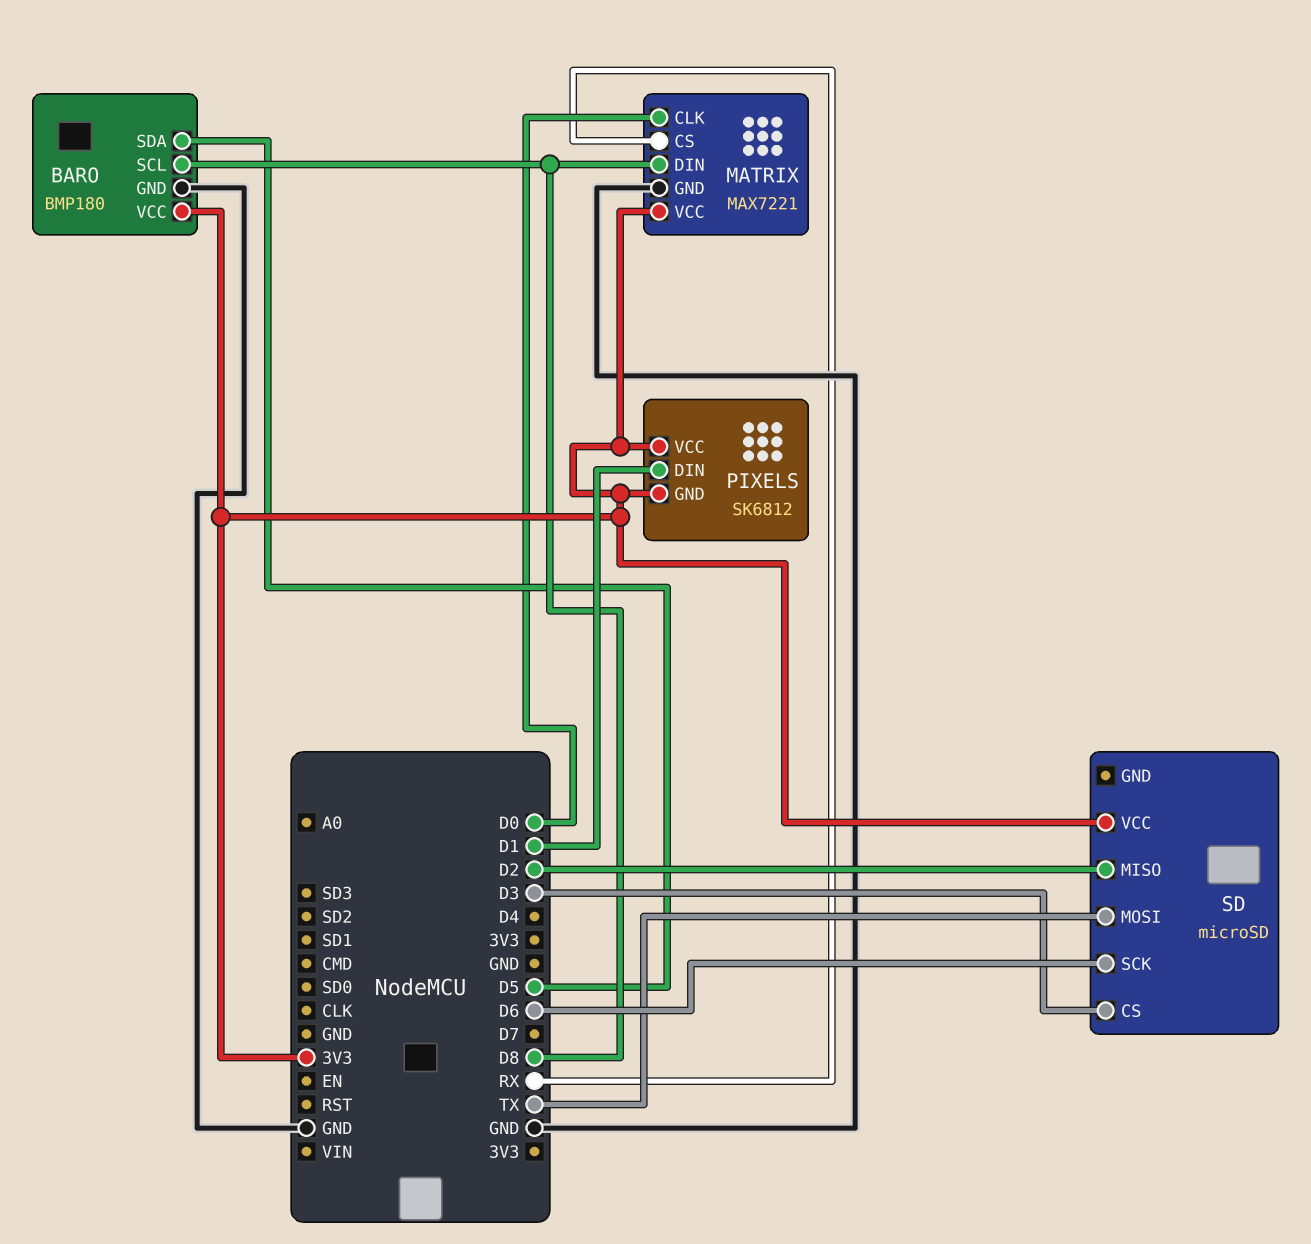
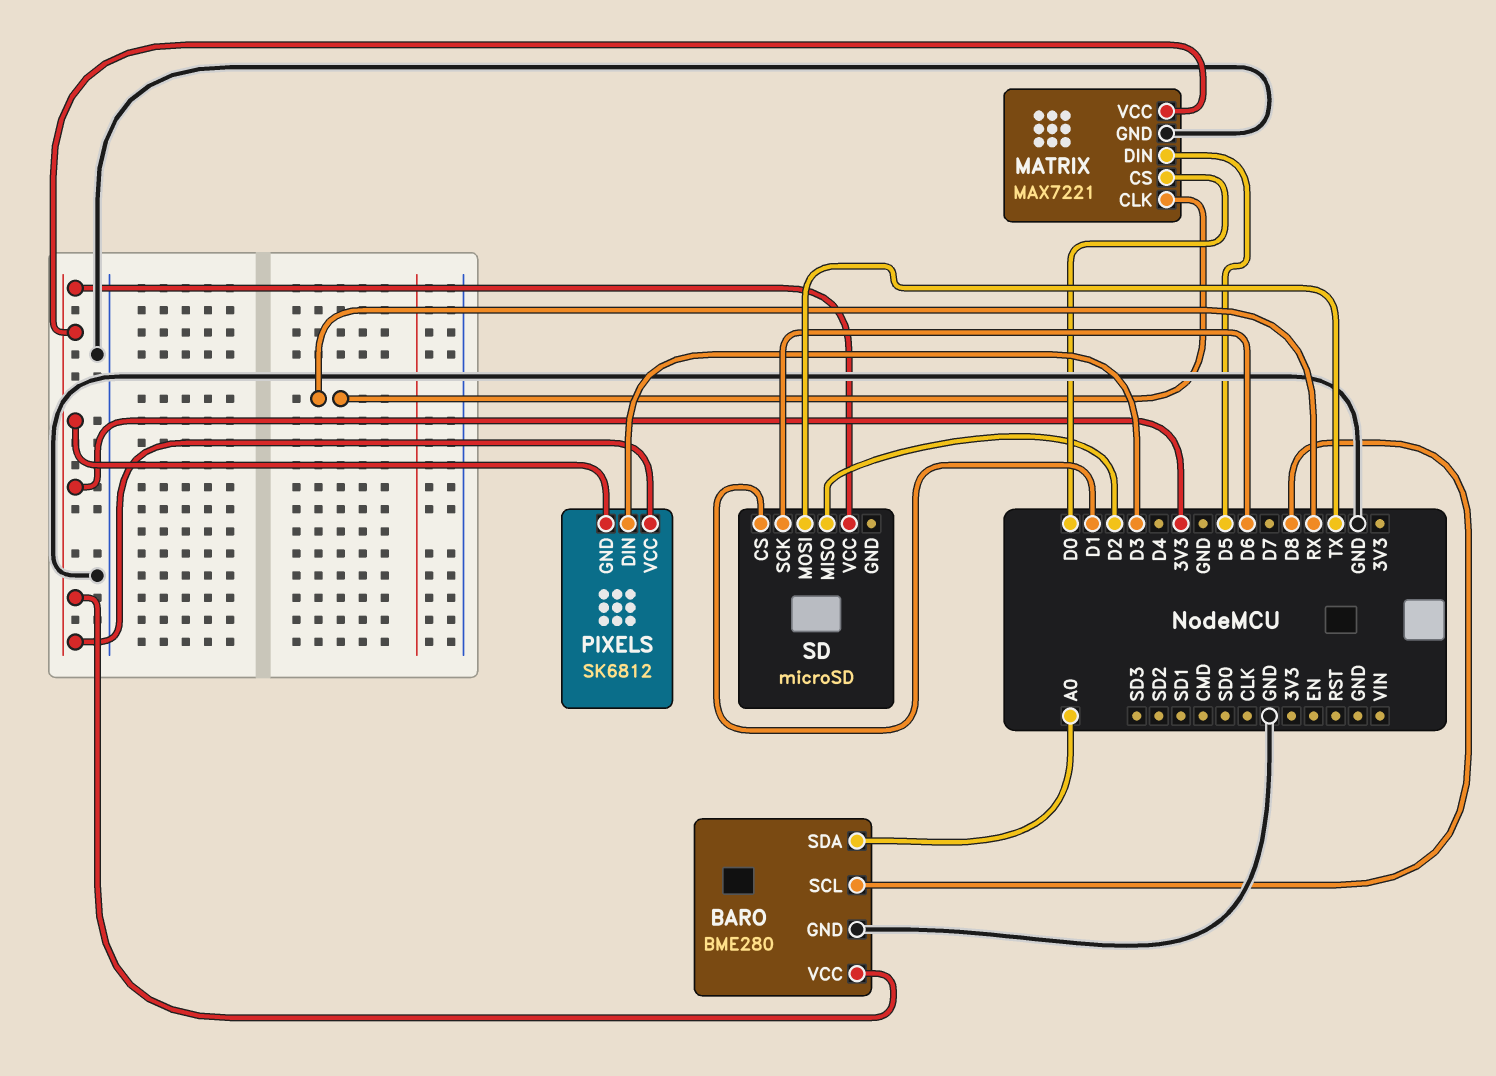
BARO: BMP180 -> BME280
BARO pin SDA: D5 -> A0
MATRIX pin CLK: D0 -> RX
MATRIX pin CS: RX -> D0
MATRIX pin DIN: D8 -> D5
PIXELS pin DIN: D1 -> D3
SD pin CS: D3 -> D1

